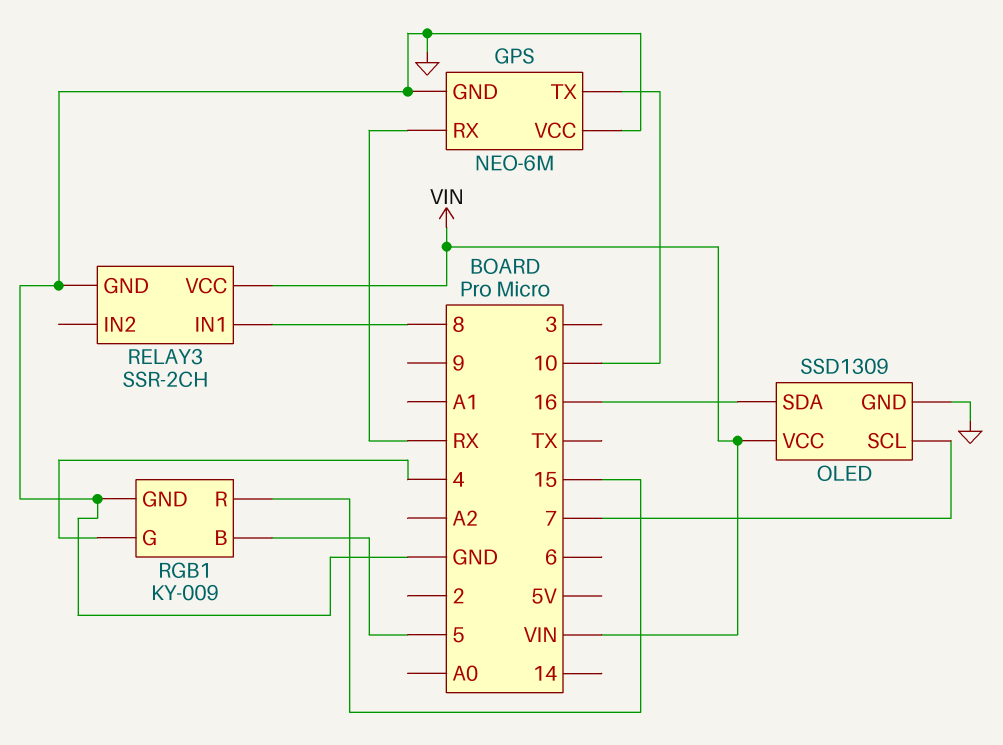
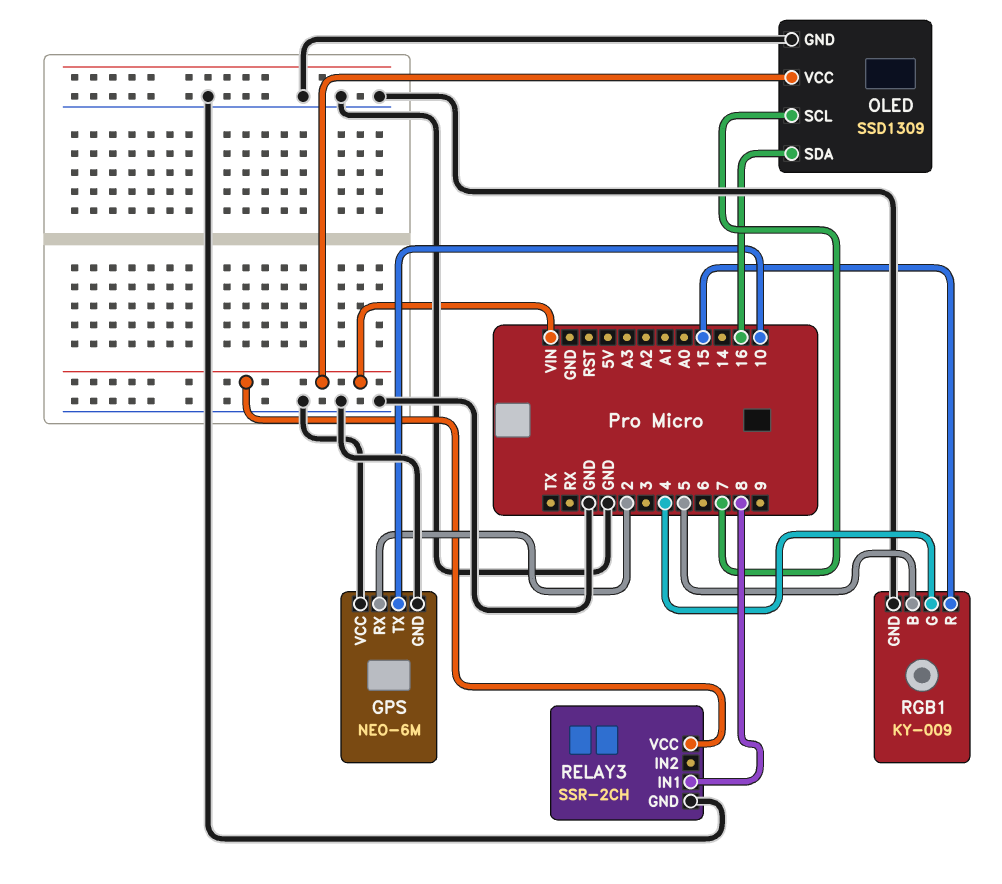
GPS pin RX: RX -> 2

